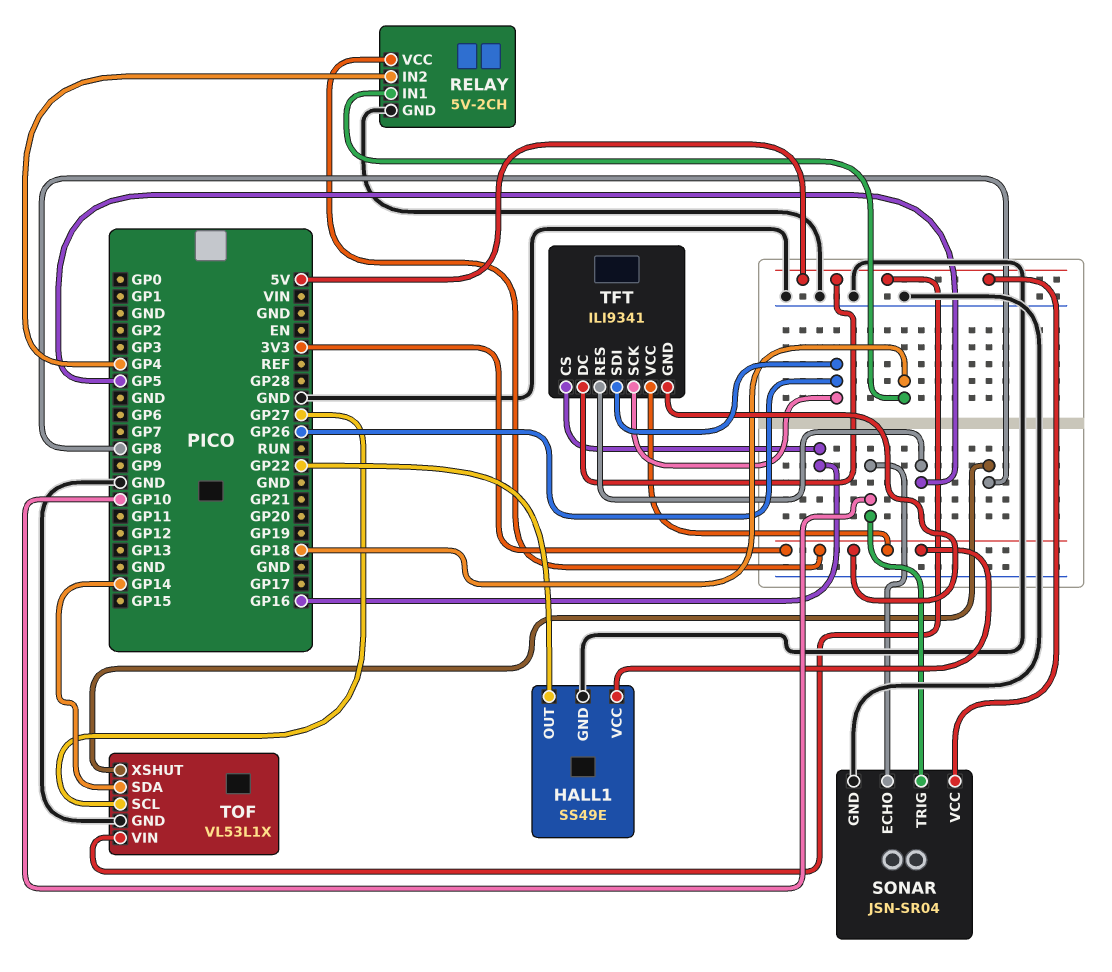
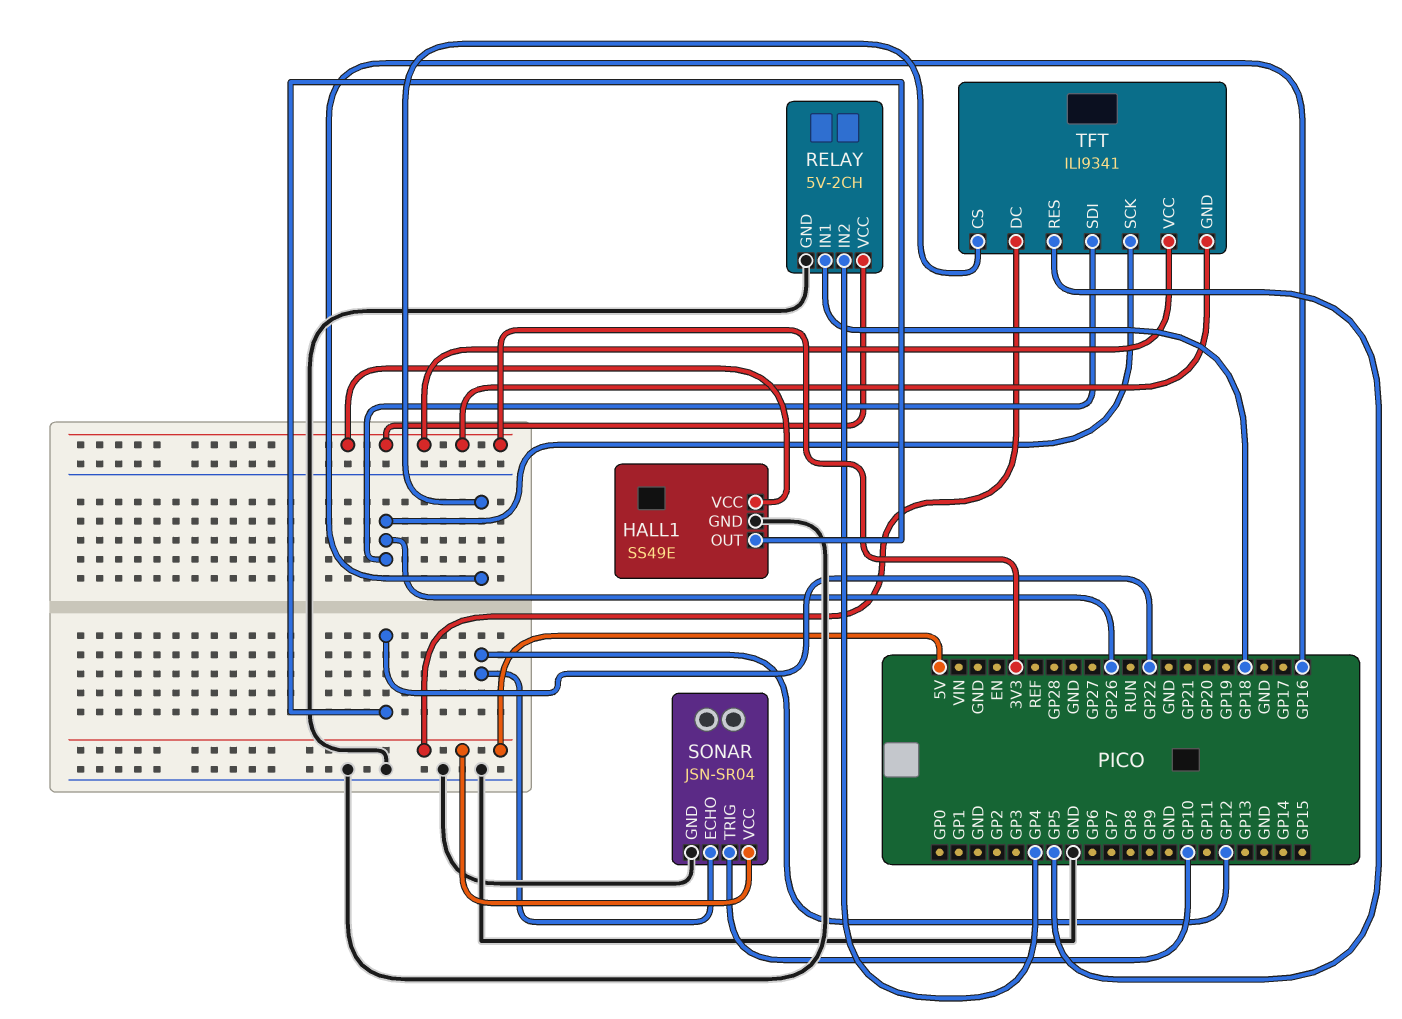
SONAR pin ECHO: GP10 -> GP12
TOF: VL53L1X -> none
TOF pin GND: GND -> none
TOF pin SCL: GP27 -> none
TOF pin SDA: GP14 -> none
TOF pin VIN: 5V -> none
TOF pin XSHUT: GP8 -> none

